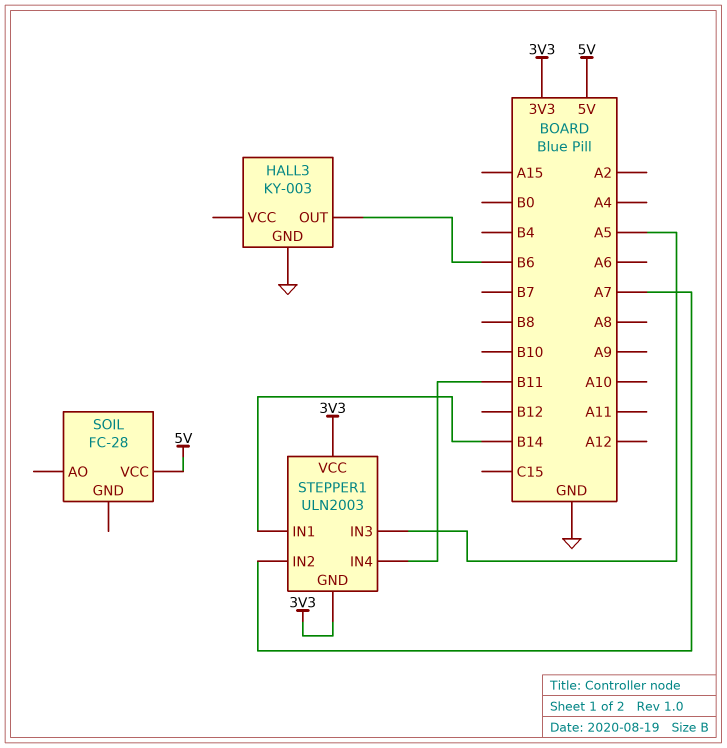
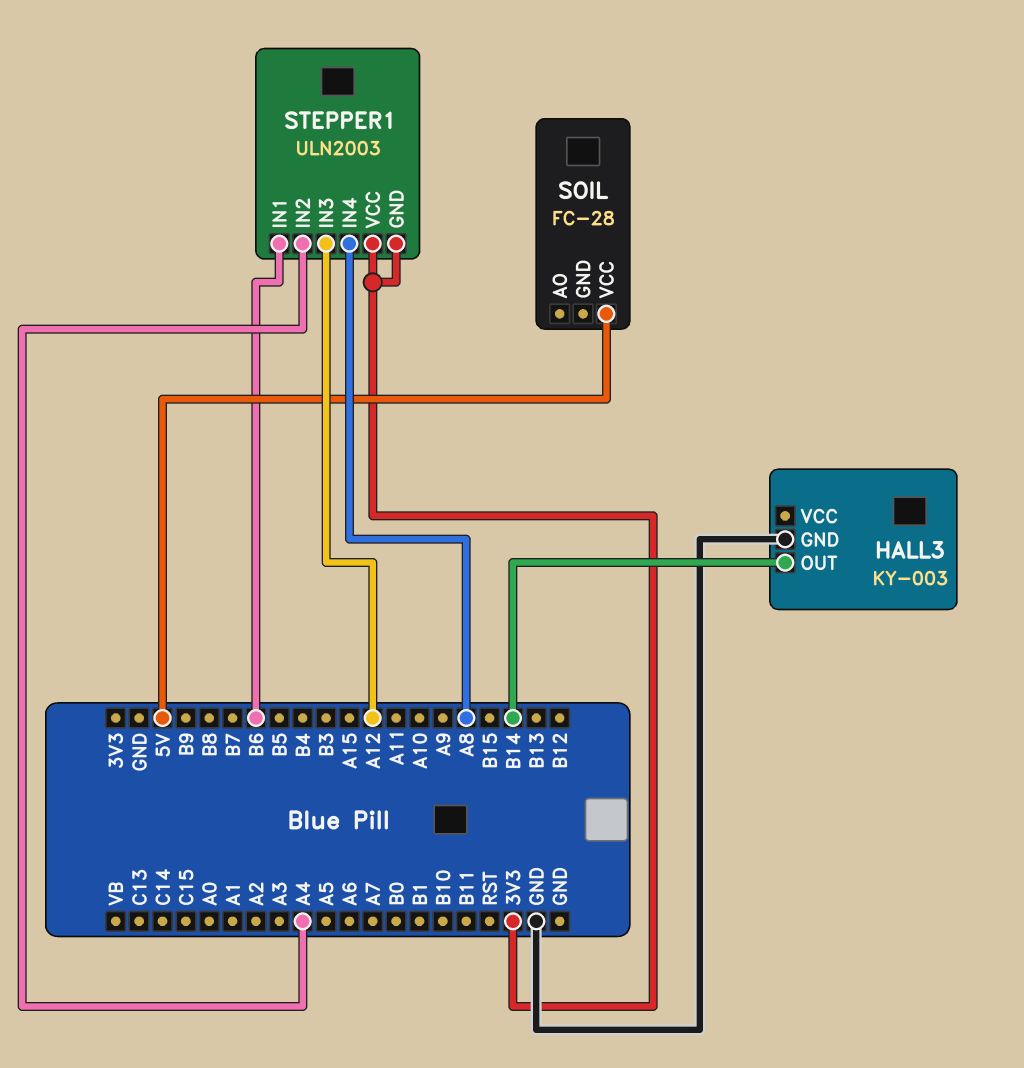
HALL3 pin OUT: B6 -> B14
STEPPER1 pin IN1: B14 -> B6
STEPPER1 pin IN2: A7 -> A4
STEPPER1 pin IN3: A5 -> A12
STEPPER1 pin IN4: B11 -> A8

